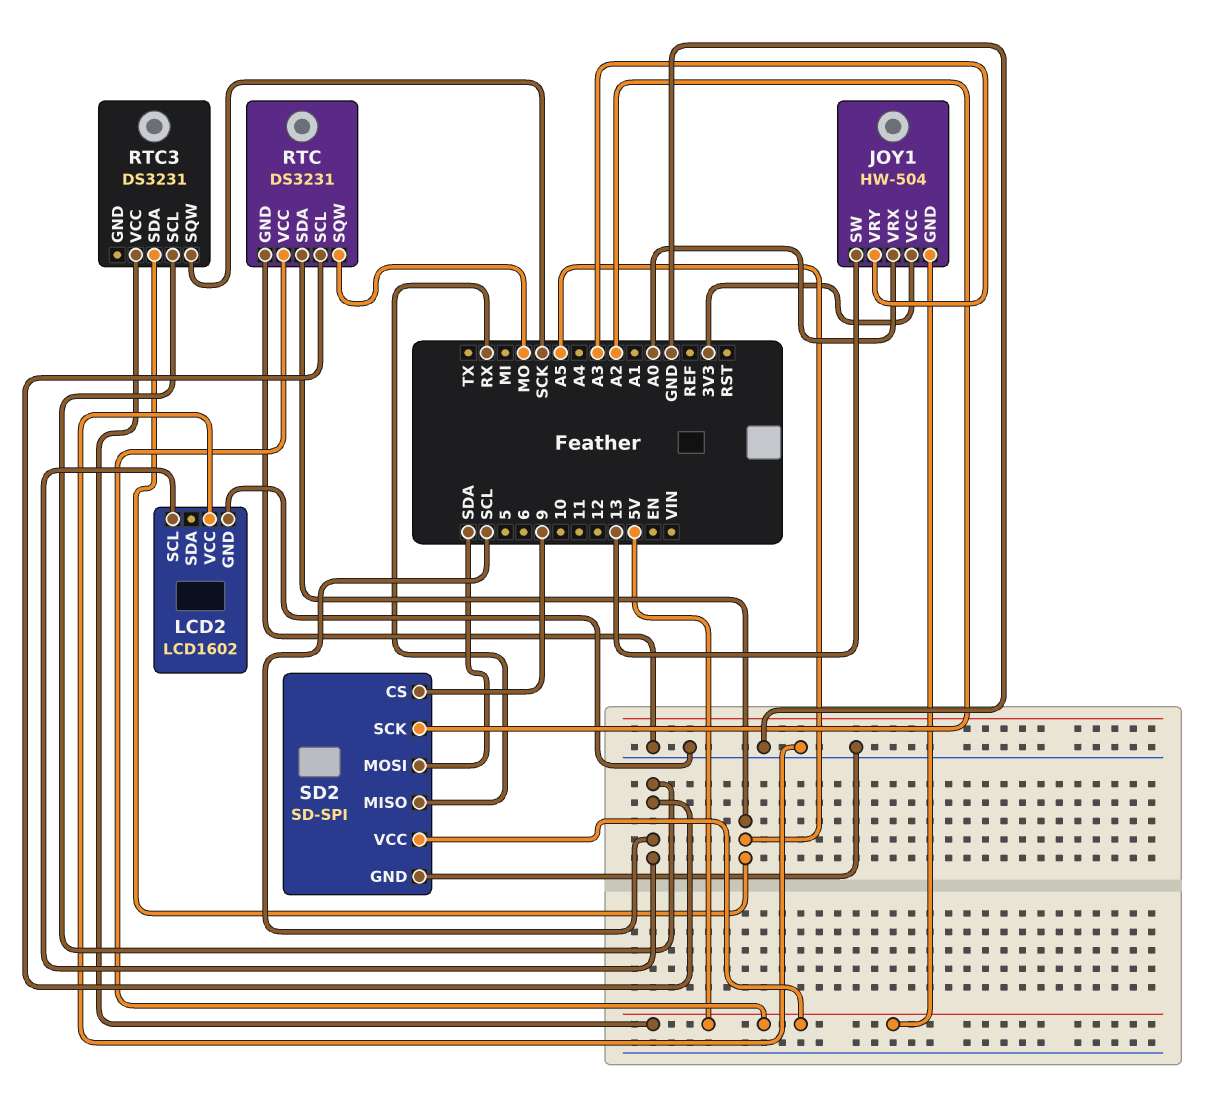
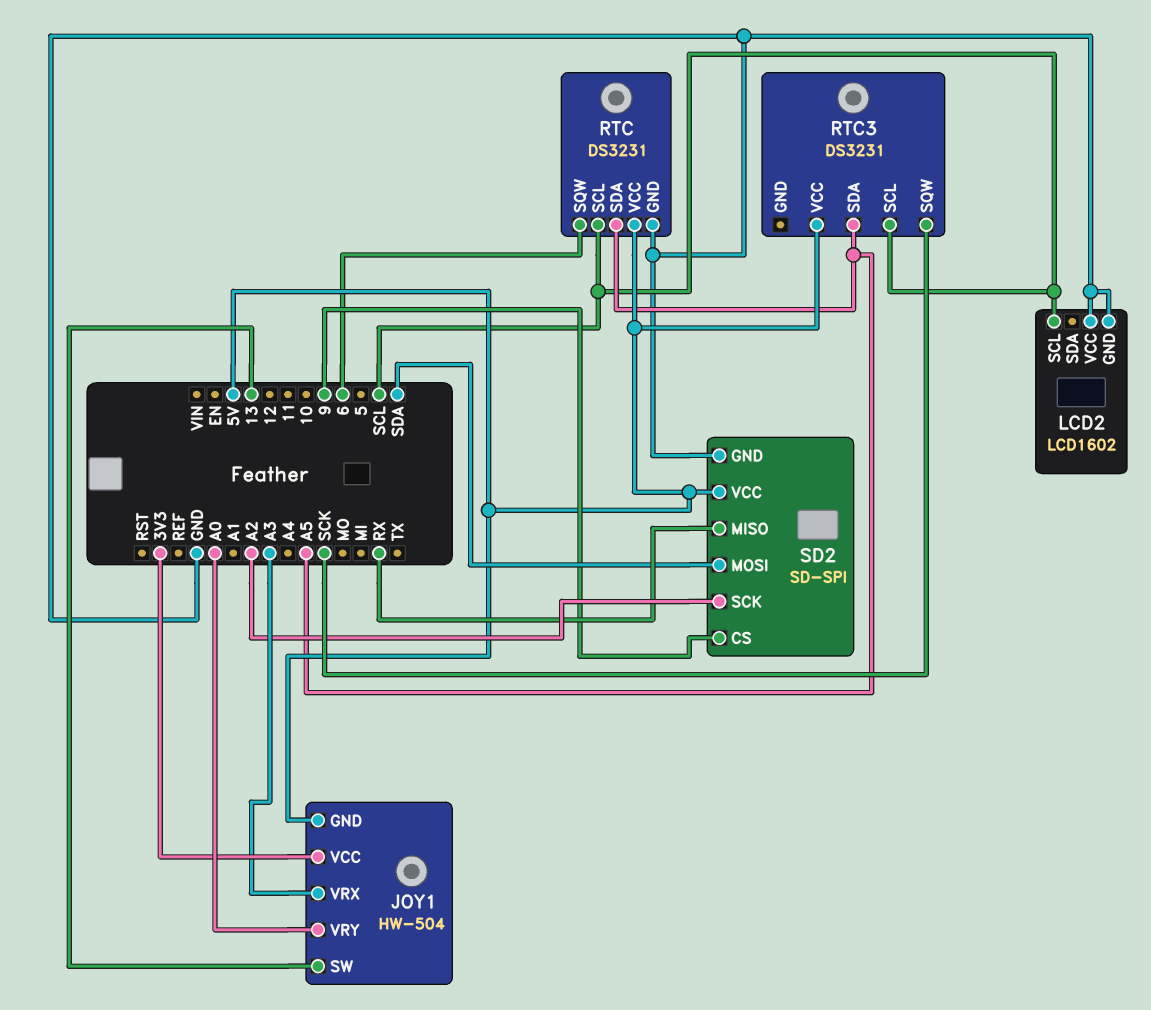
JOY1 pin VRX: A0 -> A3
JOY1 pin VRY: A3 -> A0
RTC pin SQW: MO -> 6

